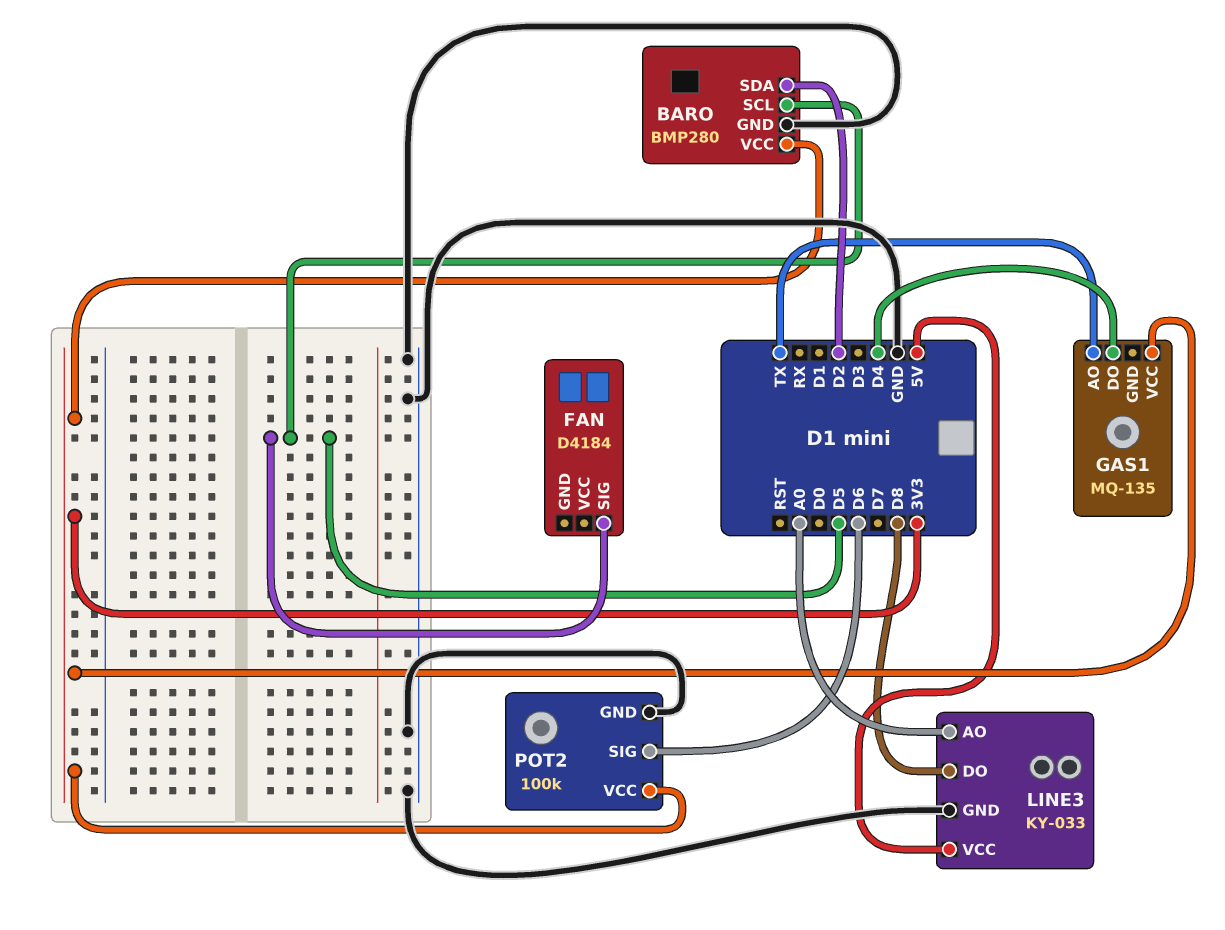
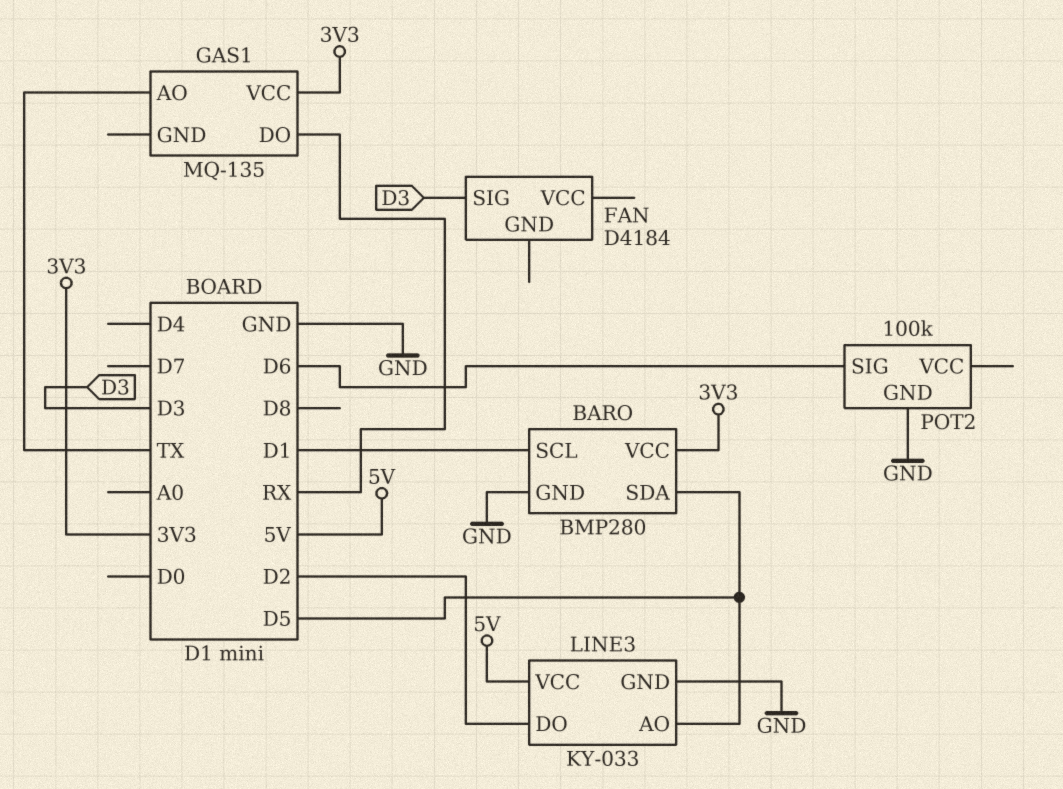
BARO pin SCL: D5 -> D1
BARO pin SDA: D2 -> D5
FAN pin SIG: D5 -> D3
GAS1 pin DO: D4 -> RX
LINE3 pin AO: A0 -> D5
LINE3 pin DO: D8 -> D2
POT2 pin VCC: 3V3 -> none

